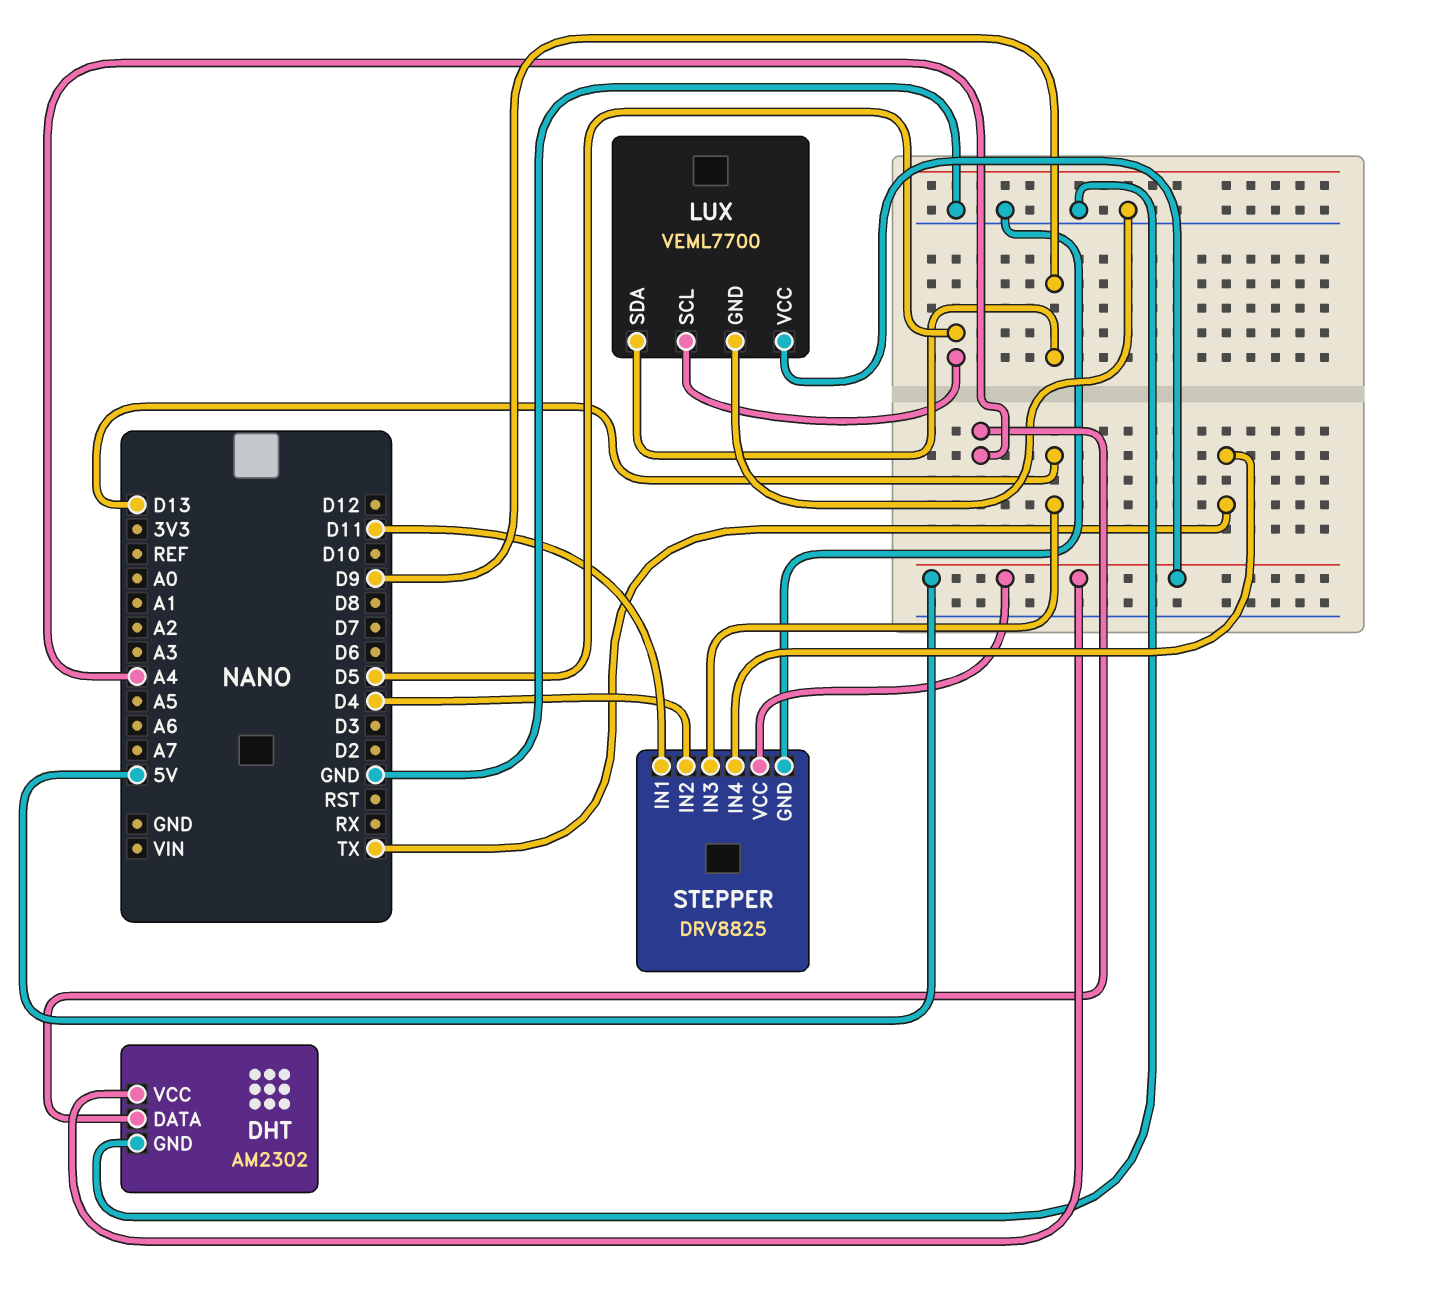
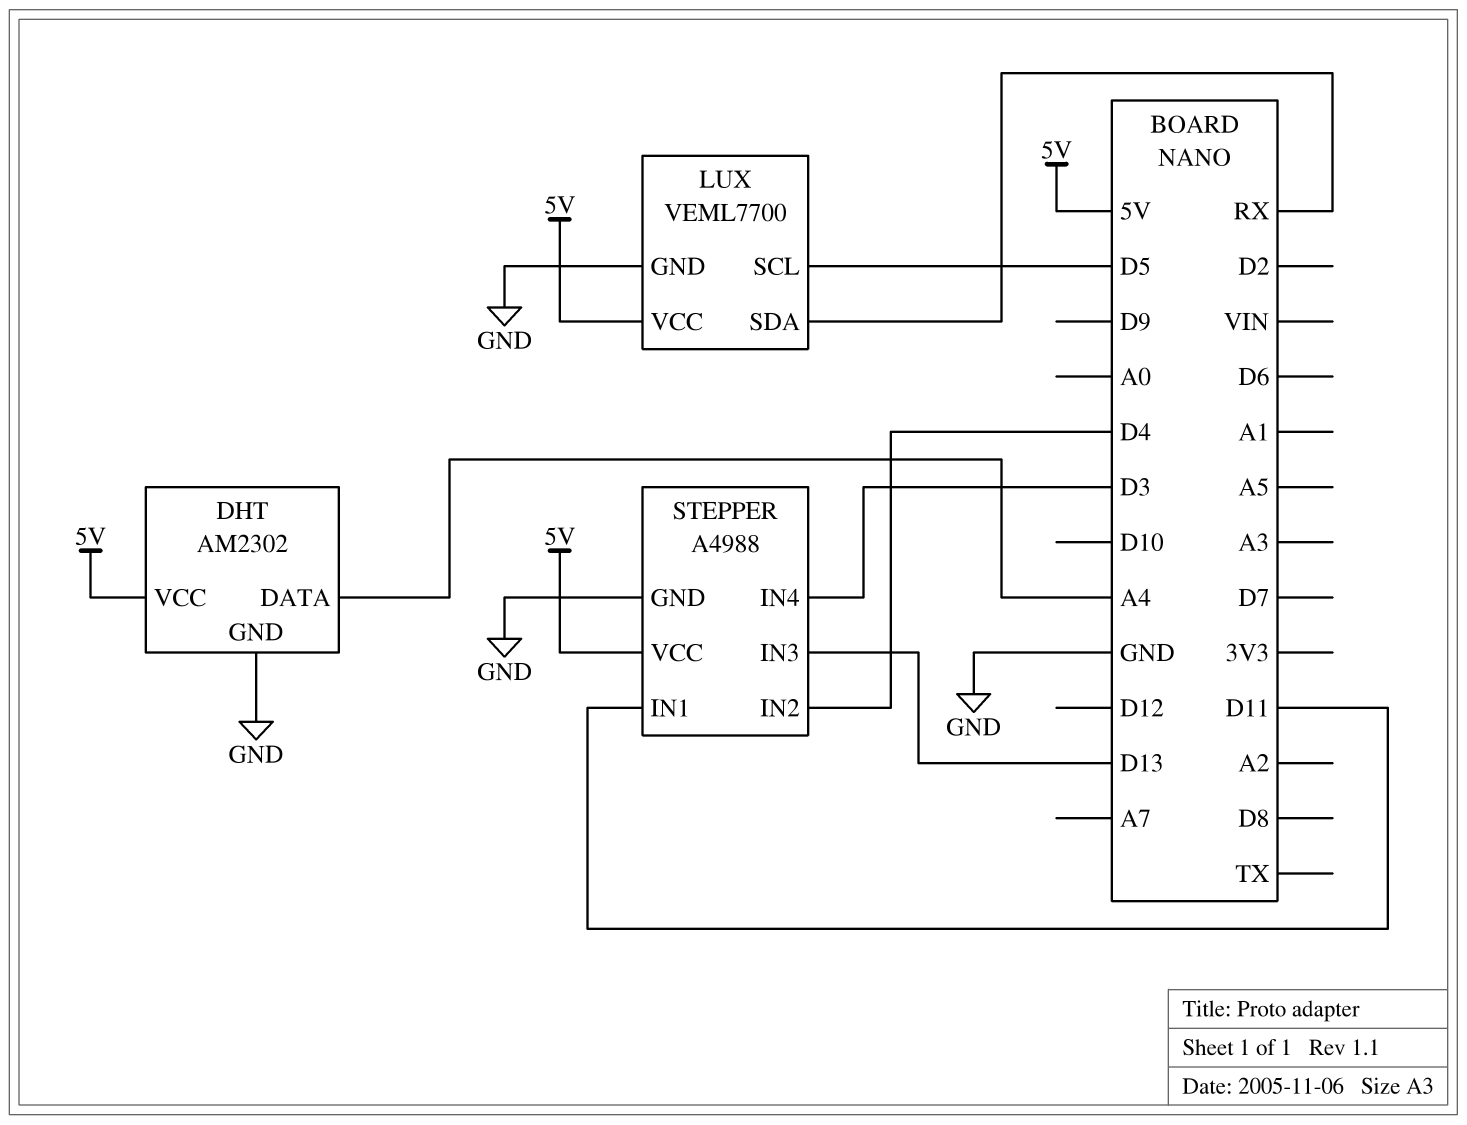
LUX pin SDA: D9 -> RX
STEPPER: DRV8825 -> A4988
STEPPER pin IN4: TX -> D3

